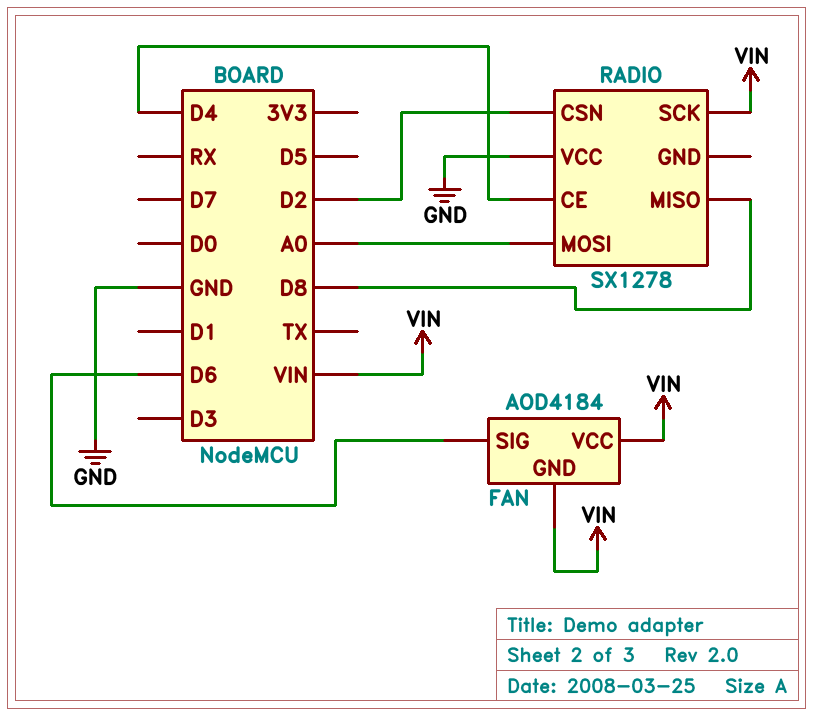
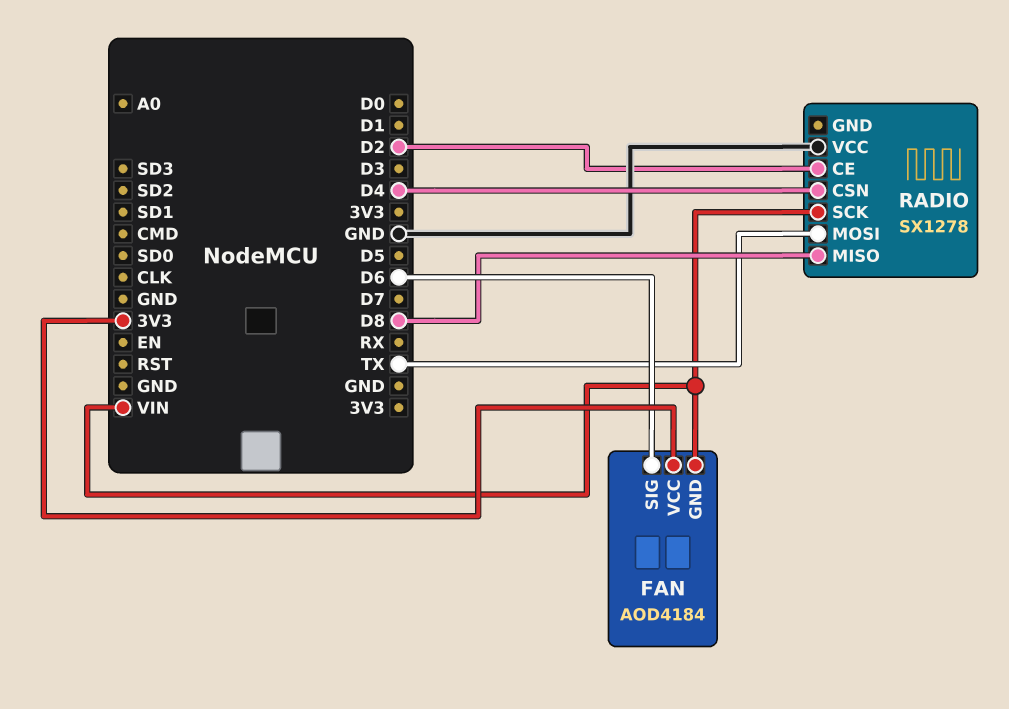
FAN pin VCC: VIN -> 3V3
RADIO pin CE: D4 -> D2
RADIO pin CSN: D2 -> D4
RADIO pin MOSI: A0 -> TX

